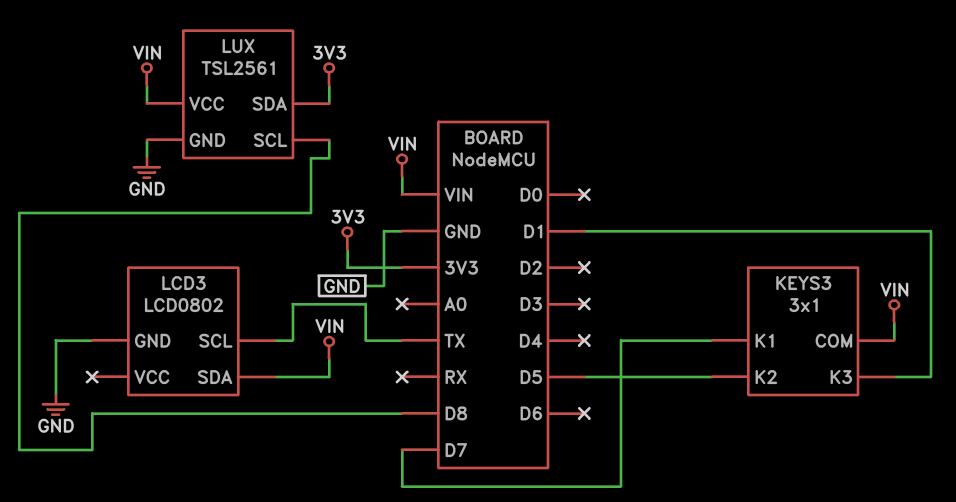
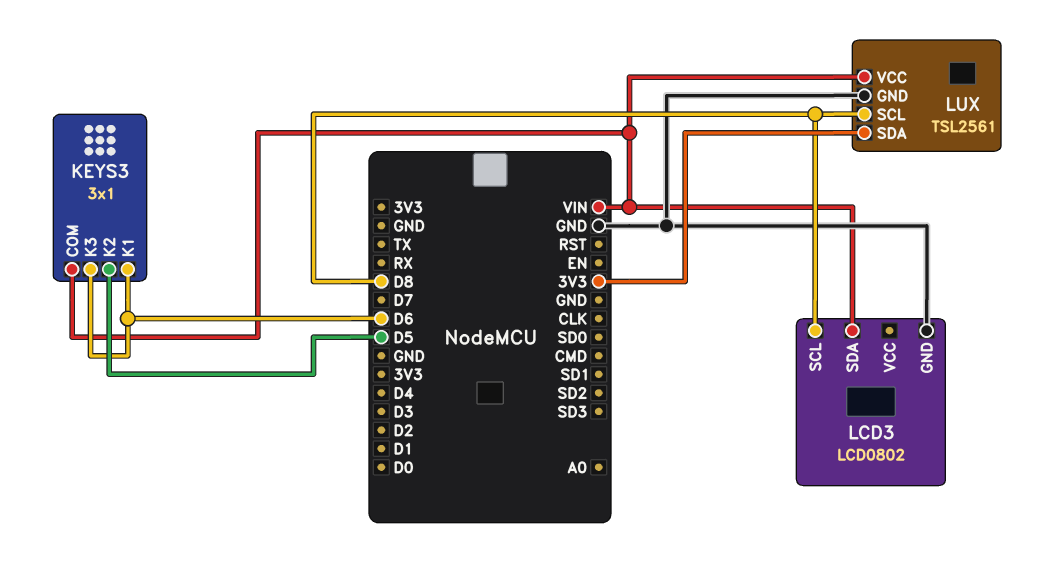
KEYS3 pin K1: D7 -> D6
KEYS3 pin K3: D1 -> D6
LCD3 pin SCL: TX -> D8

